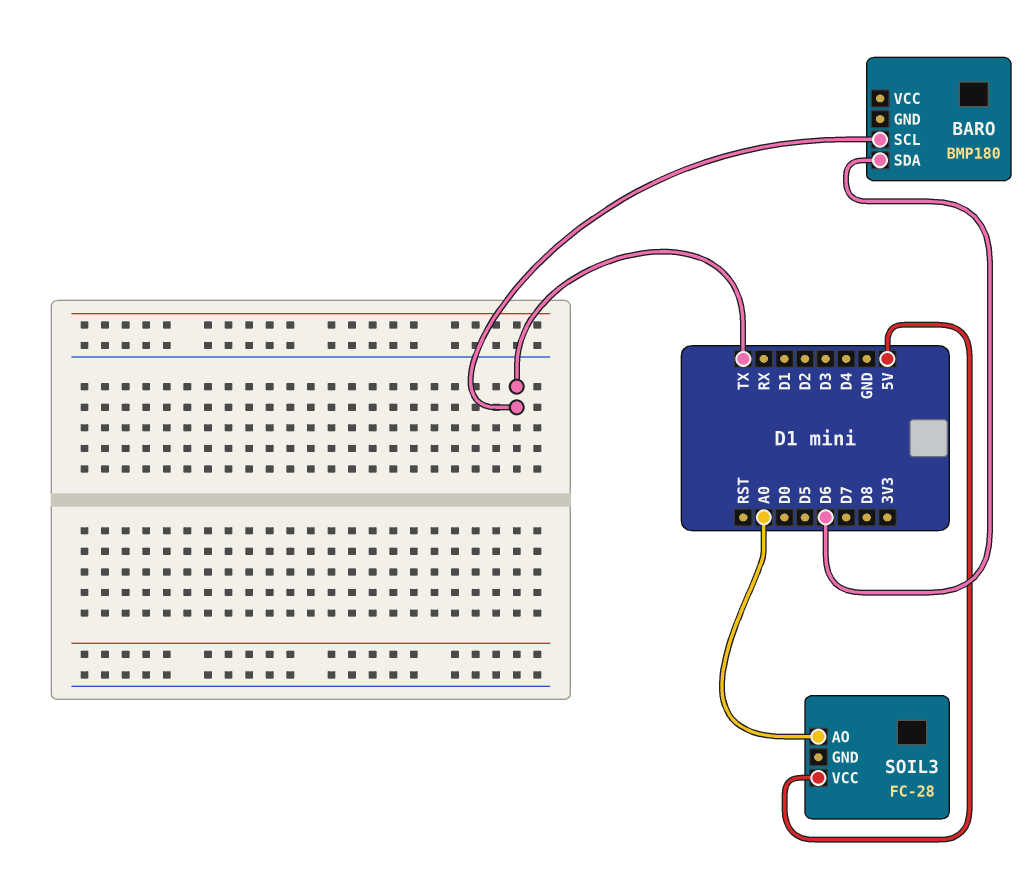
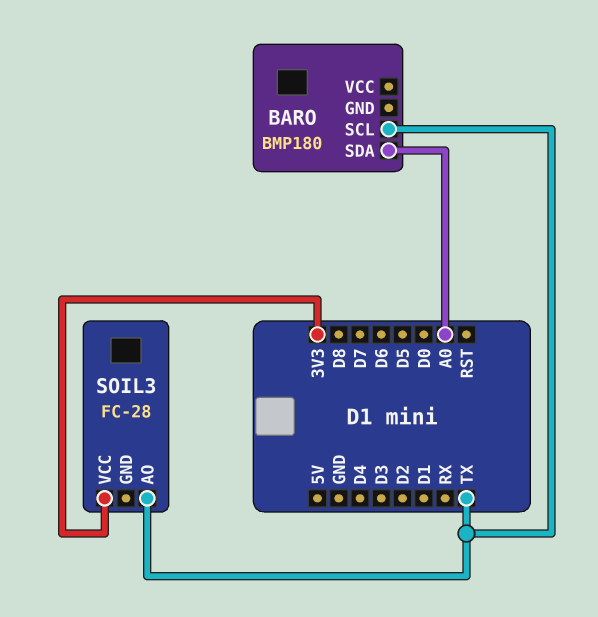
BARO pin SDA: D6 -> A0
SOIL3 pin AO: A0 -> TX
SOIL3 pin VCC: 5V -> 3V3

